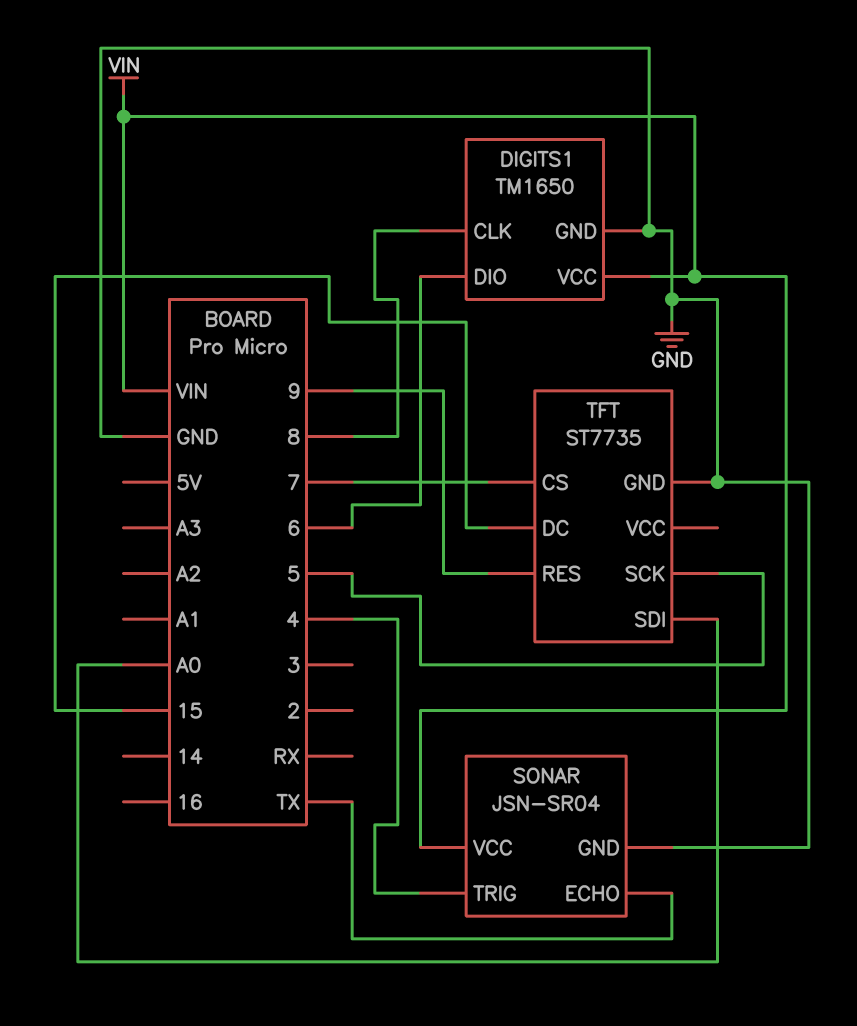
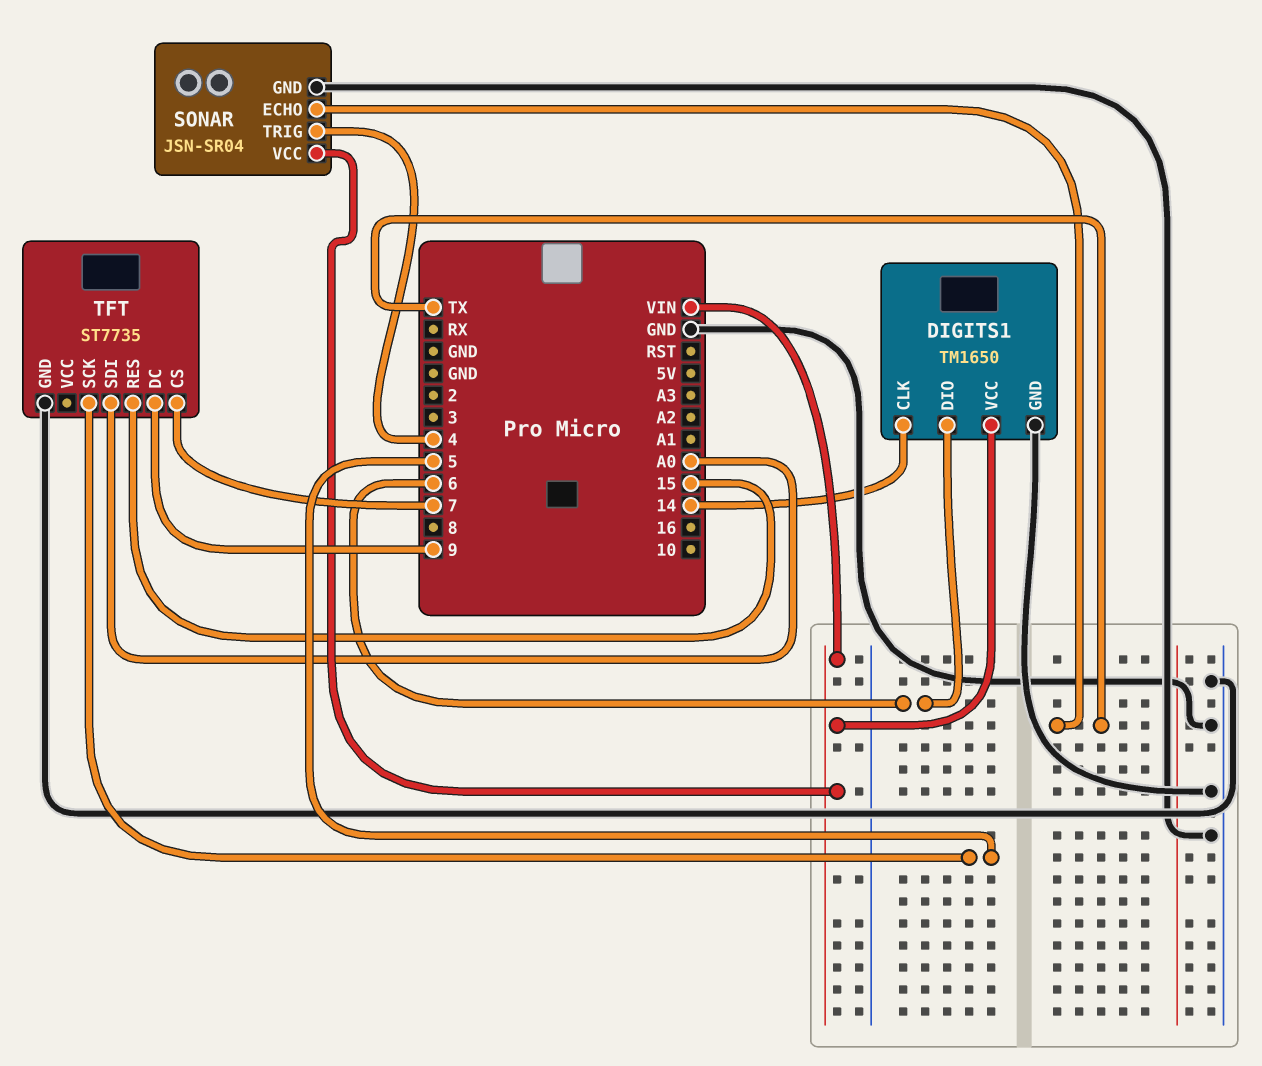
DIGITS1 pin CLK: 8 -> 14
TFT pin DC: 15 -> 9
TFT pin RES: 9 -> 15

